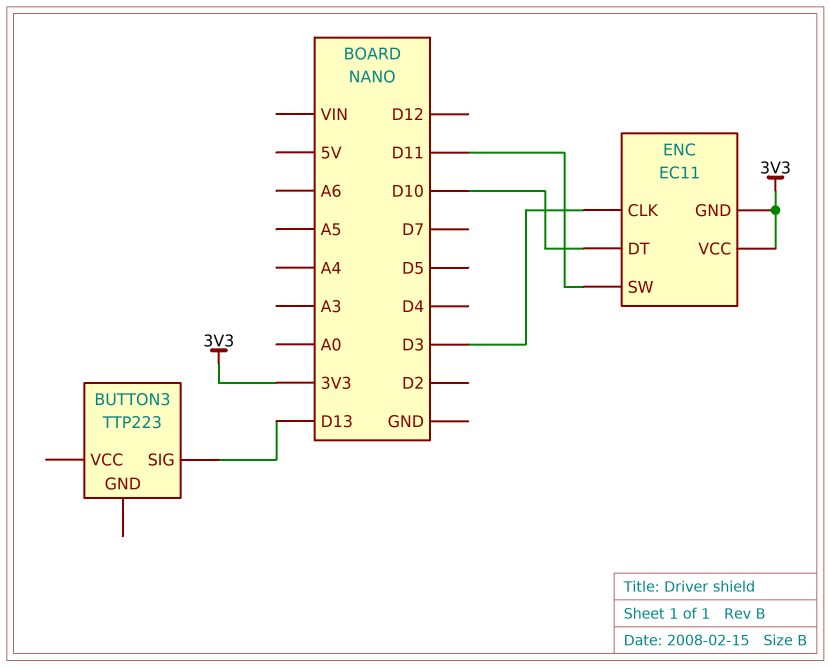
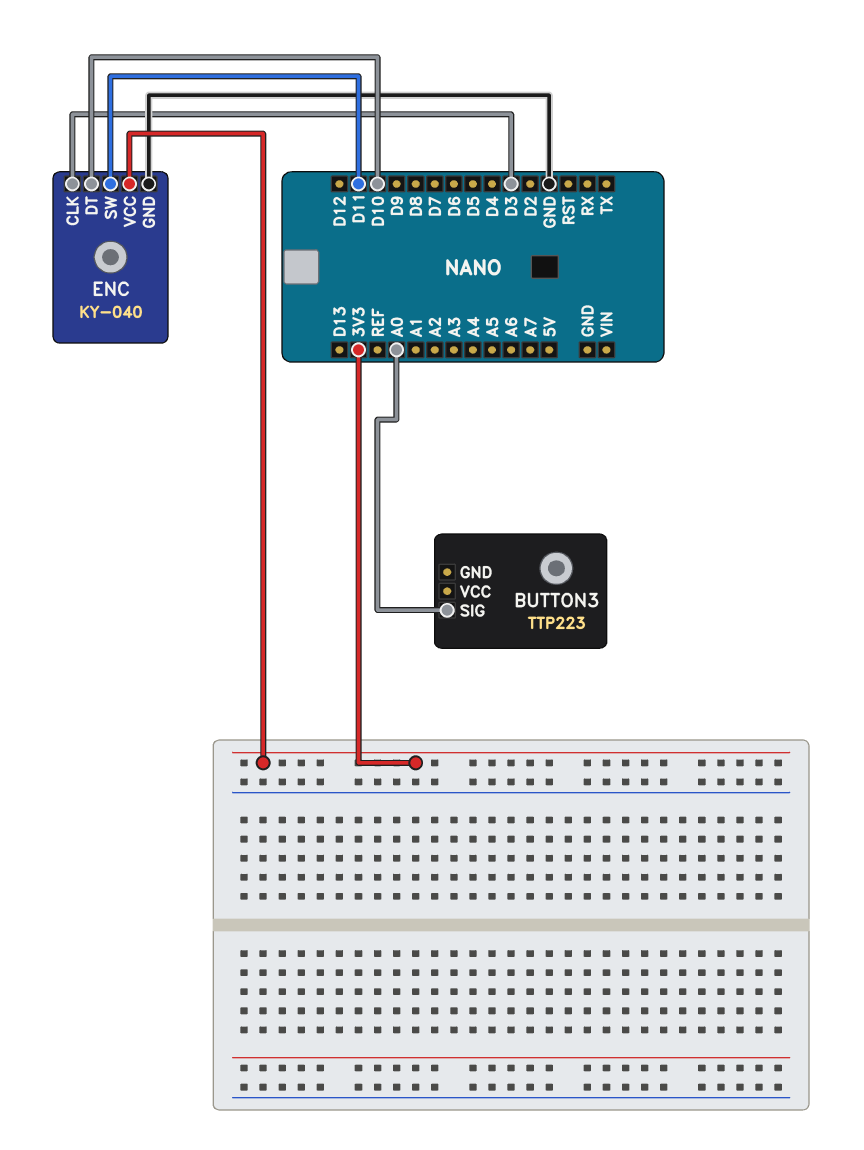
BUTTON3 pin SIG: D13 -> A0
ENC: EC11 -> KY-040
ENC pin GND: 3V3 -> GND

